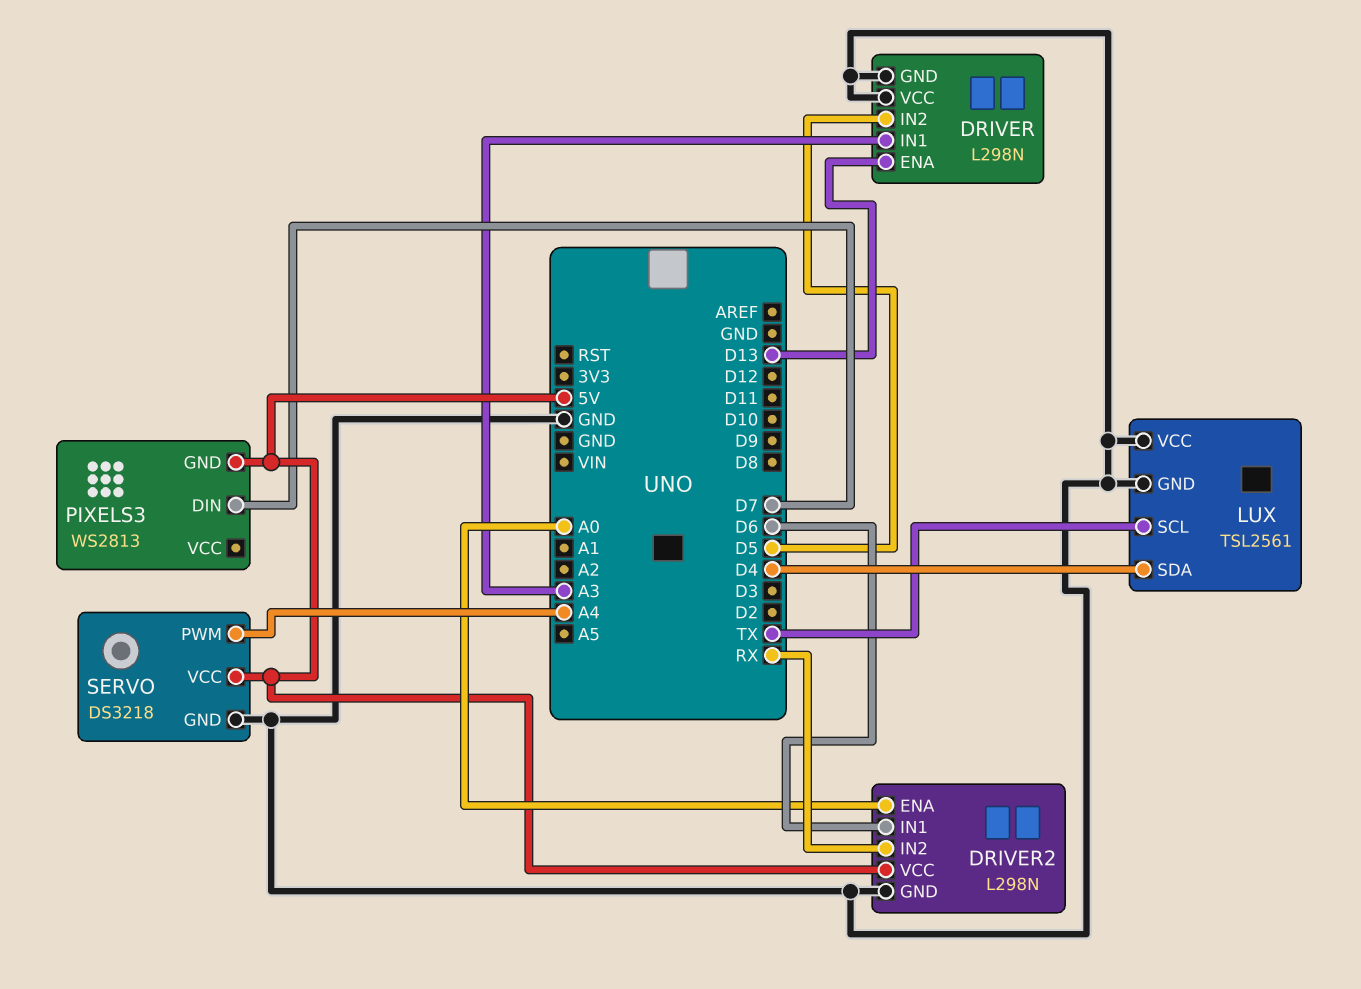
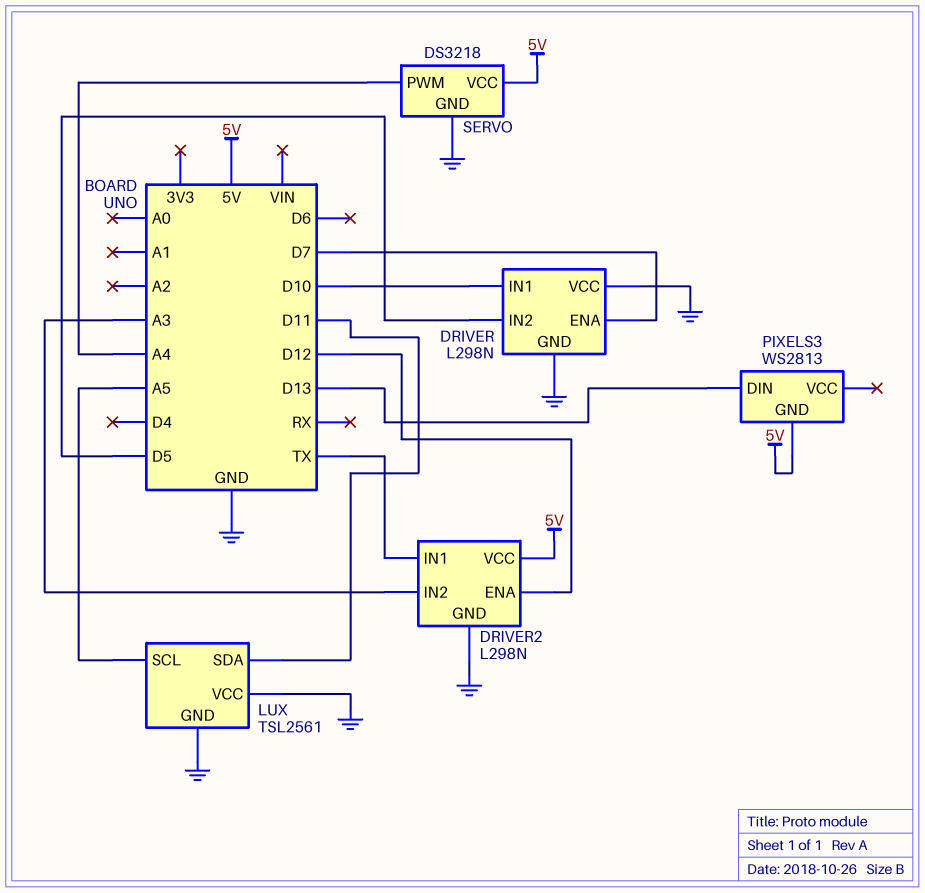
DRIVER pin ENA: D13 -> D7
DRIVER pin IN1: A3 -> D10
DRIVER2 pin ENA: A0 -> D12
DRIVER2 pin IN1: D6 -> TX
DRIVER2 pin IN2: RX -> A3
LUX pin SCL: TX -> A5
LUX pin SDA: D4 -> D11
PIXELS3 pin DIN: D7 -> D13

